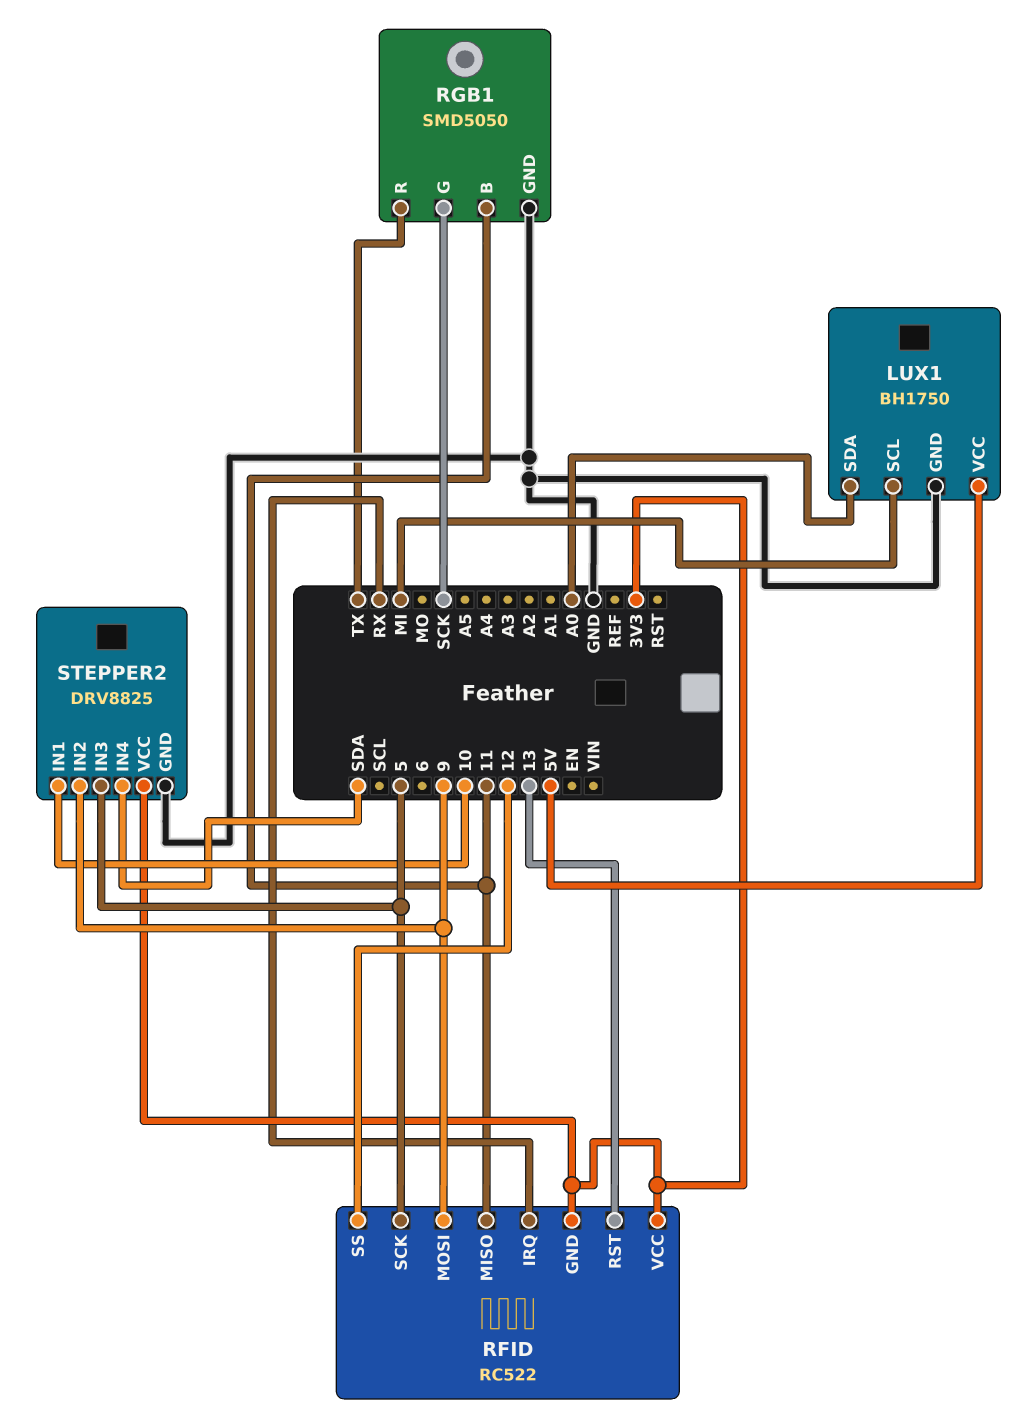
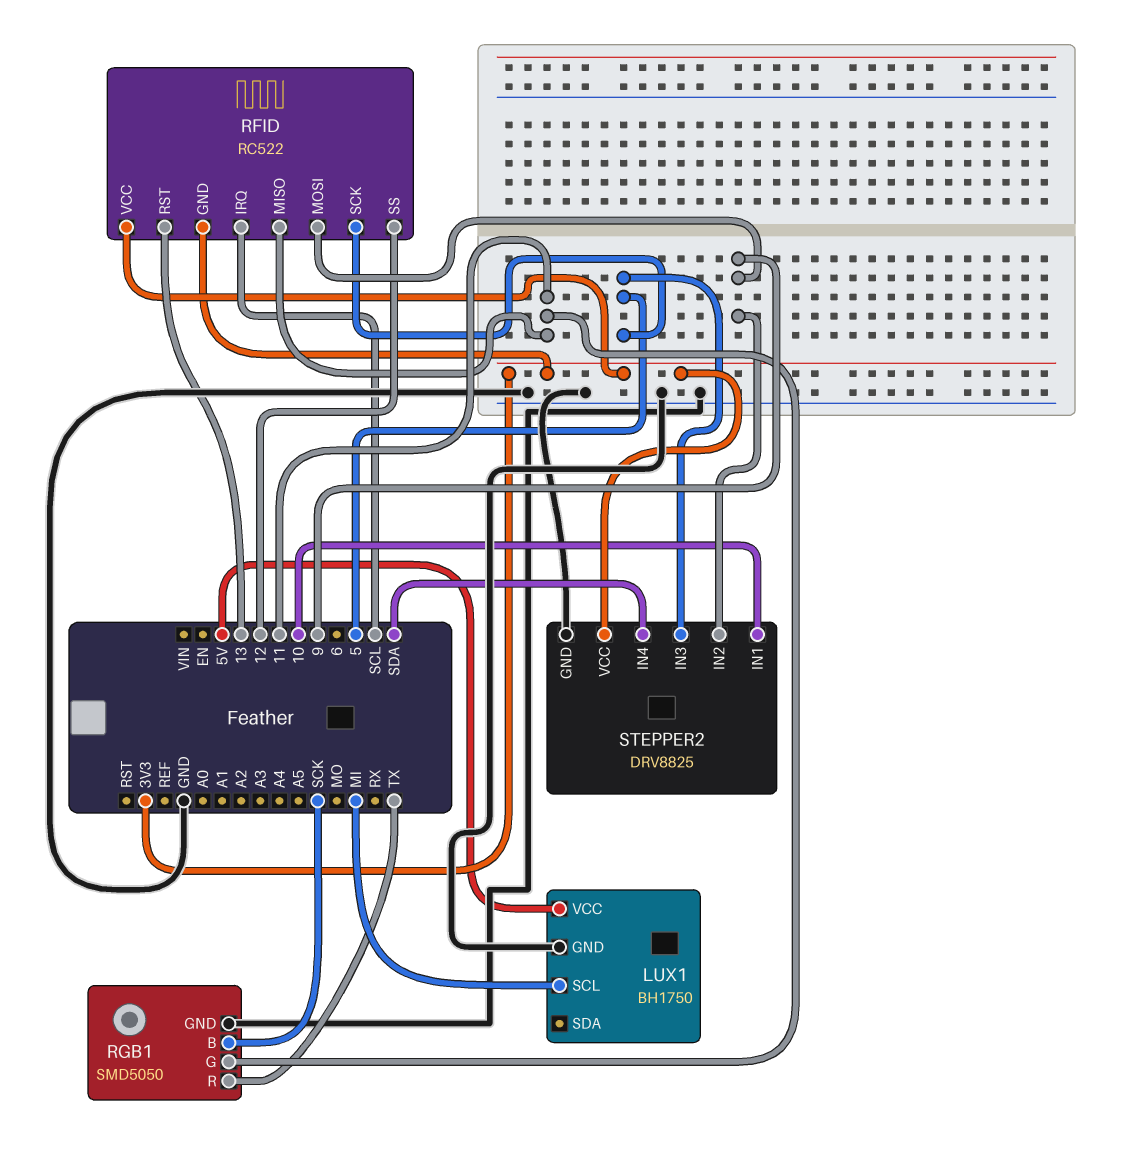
LUX1 pin SDA: A0 -> none
RFID pin IRQ: RX -> SCL
RGB1 pin B: 11 -> SCK
RGB1 pin G: SCK -> 11

